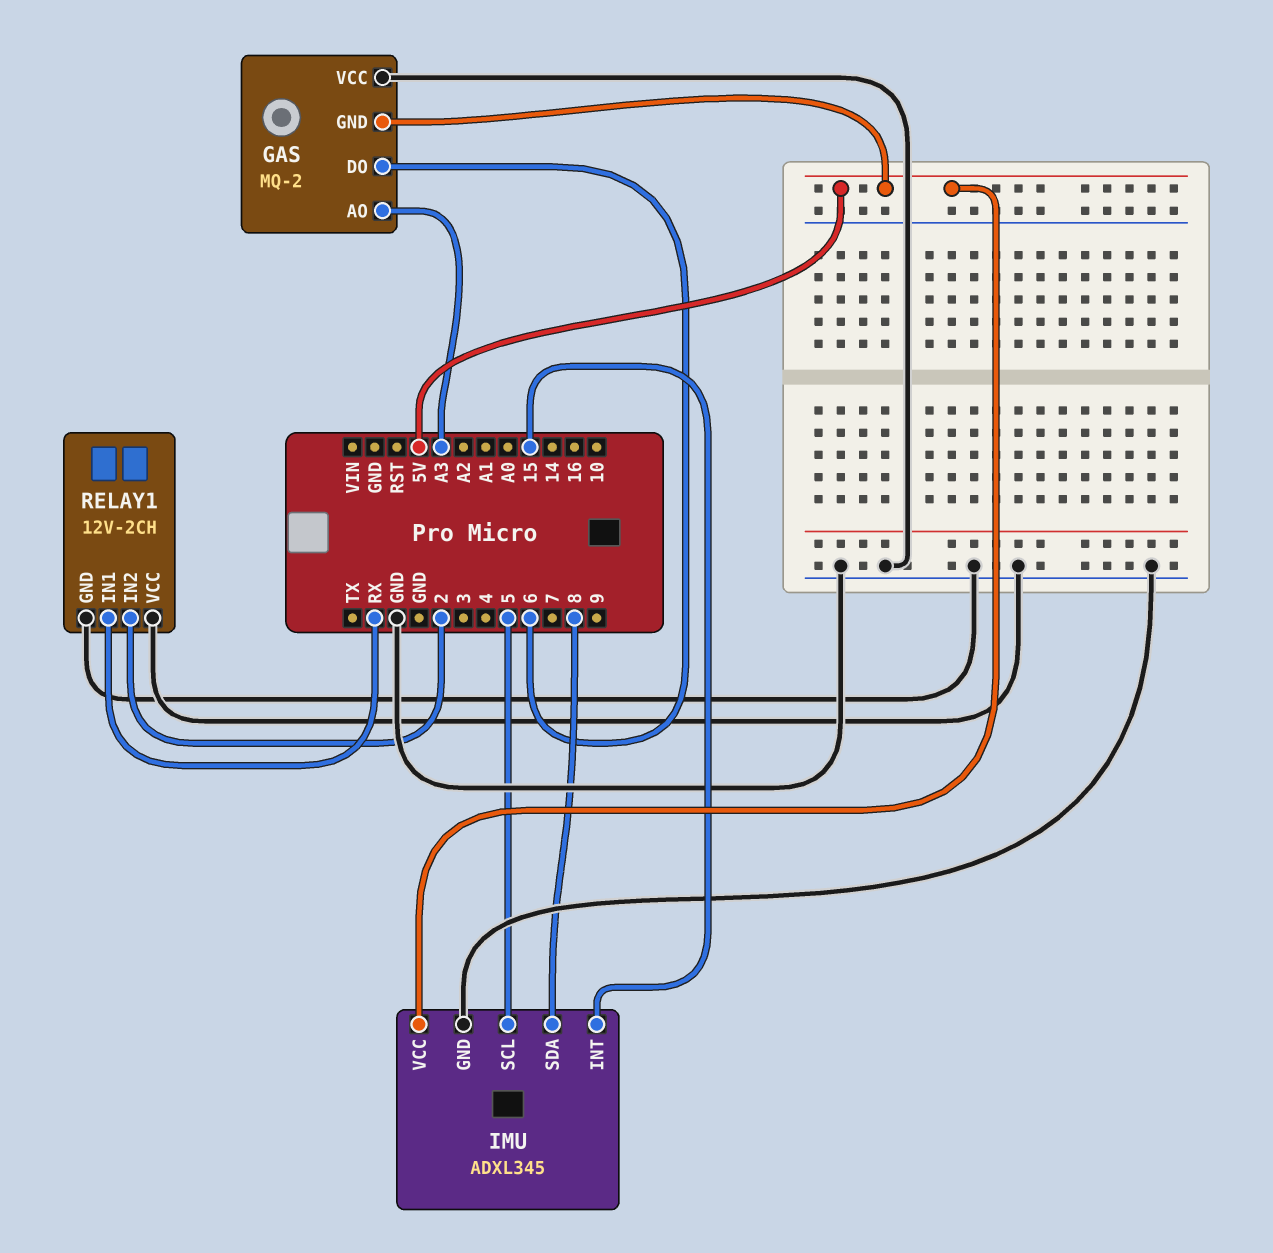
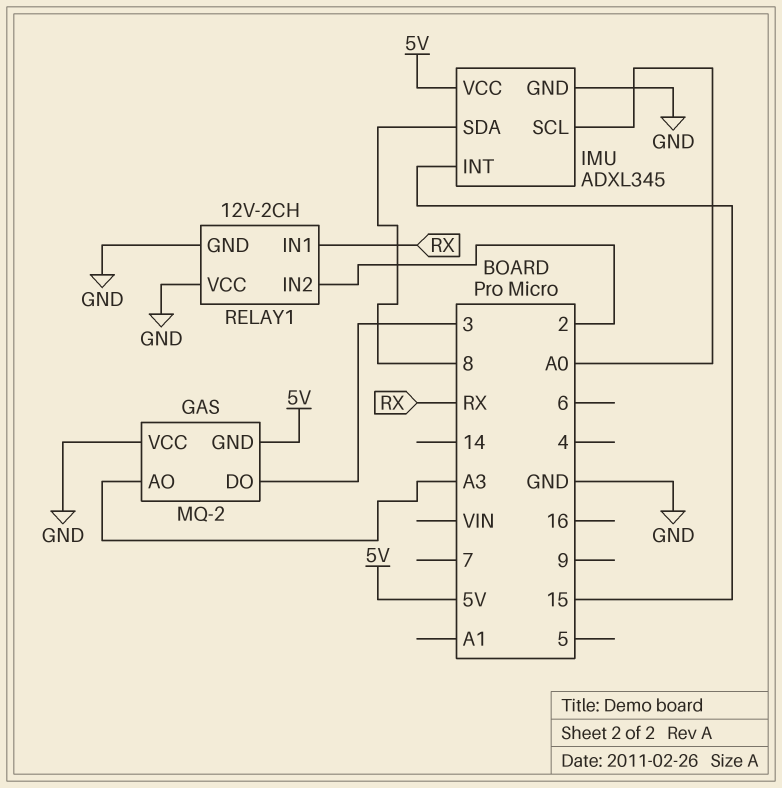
GAS pin DO: 6 -> 3
IMU pin SCL: 5 -> A0

